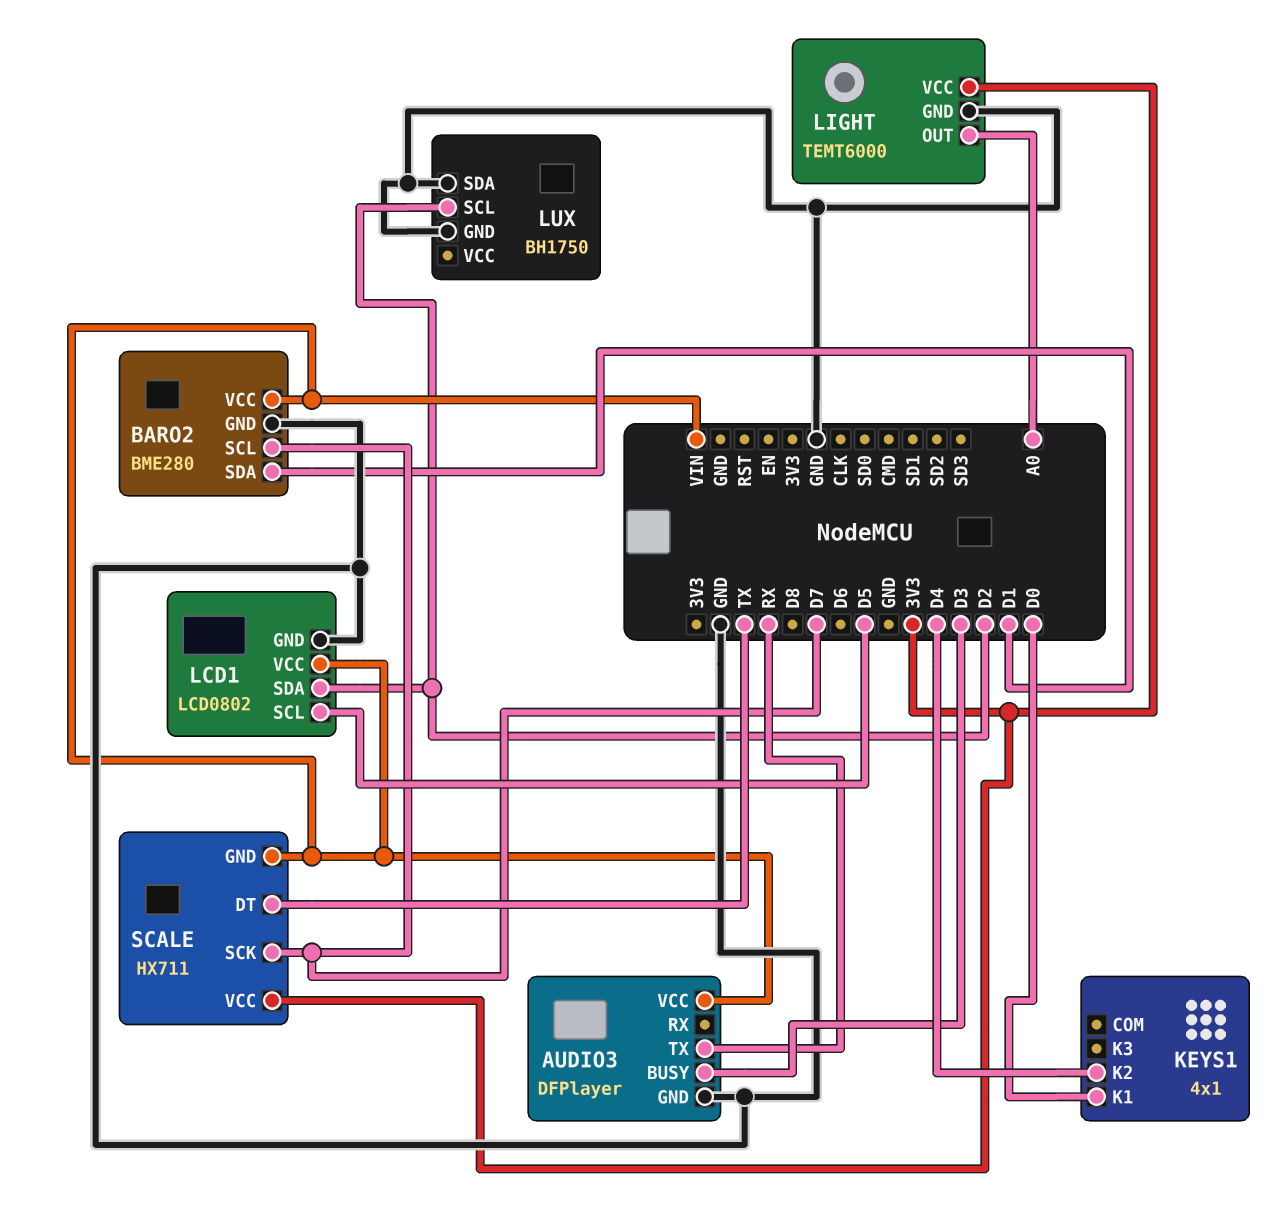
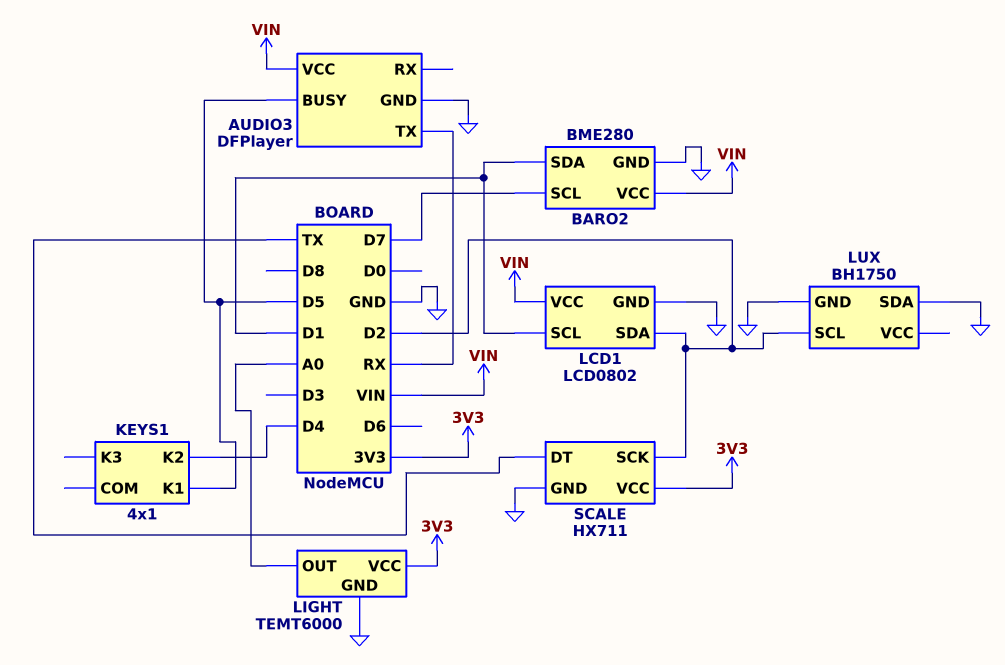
AUDIO3 pin BUSY: D3 -> D5
KEYS1 pin K1: D0 -> D5
LCD1 pin SCL: D5 -> D1
SCALE pin GND: VIN -> GND
SCALE pin SCK: D7 -> D2

